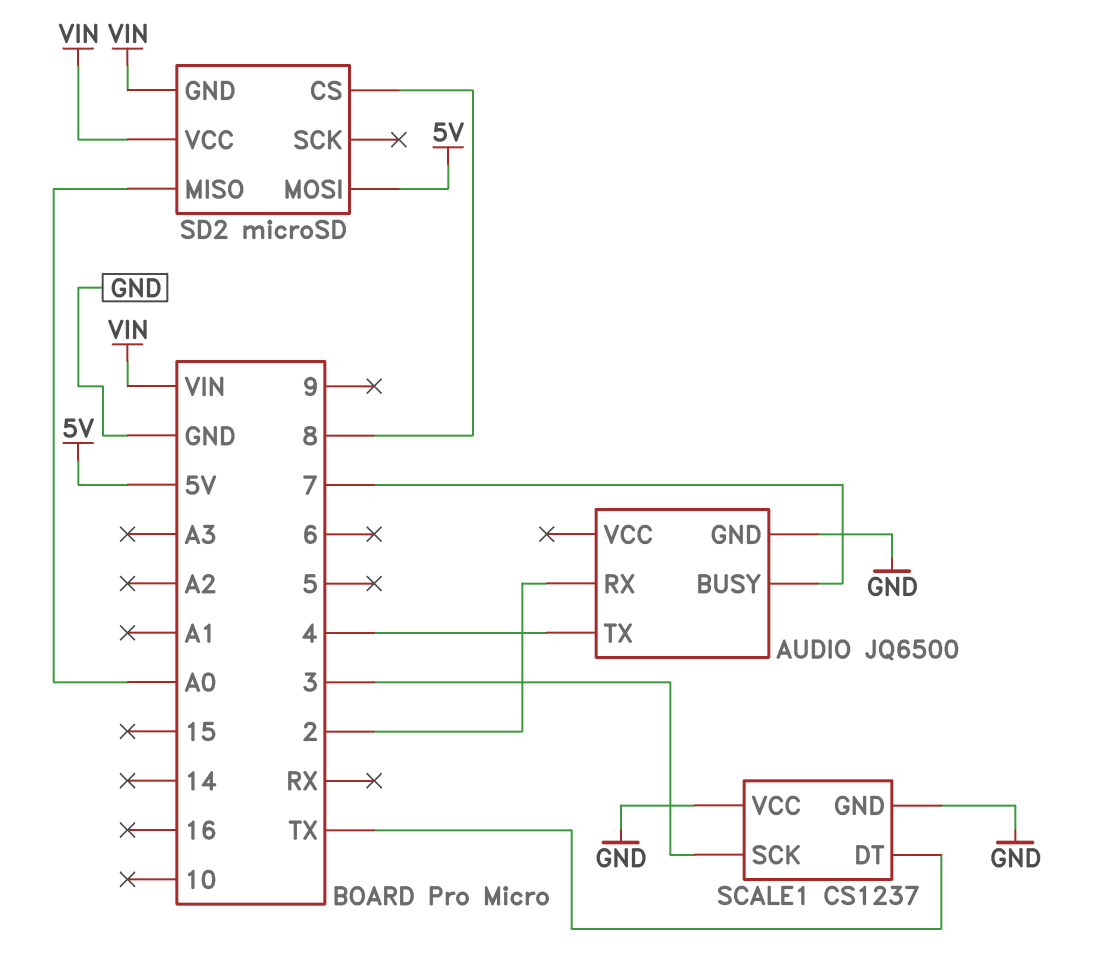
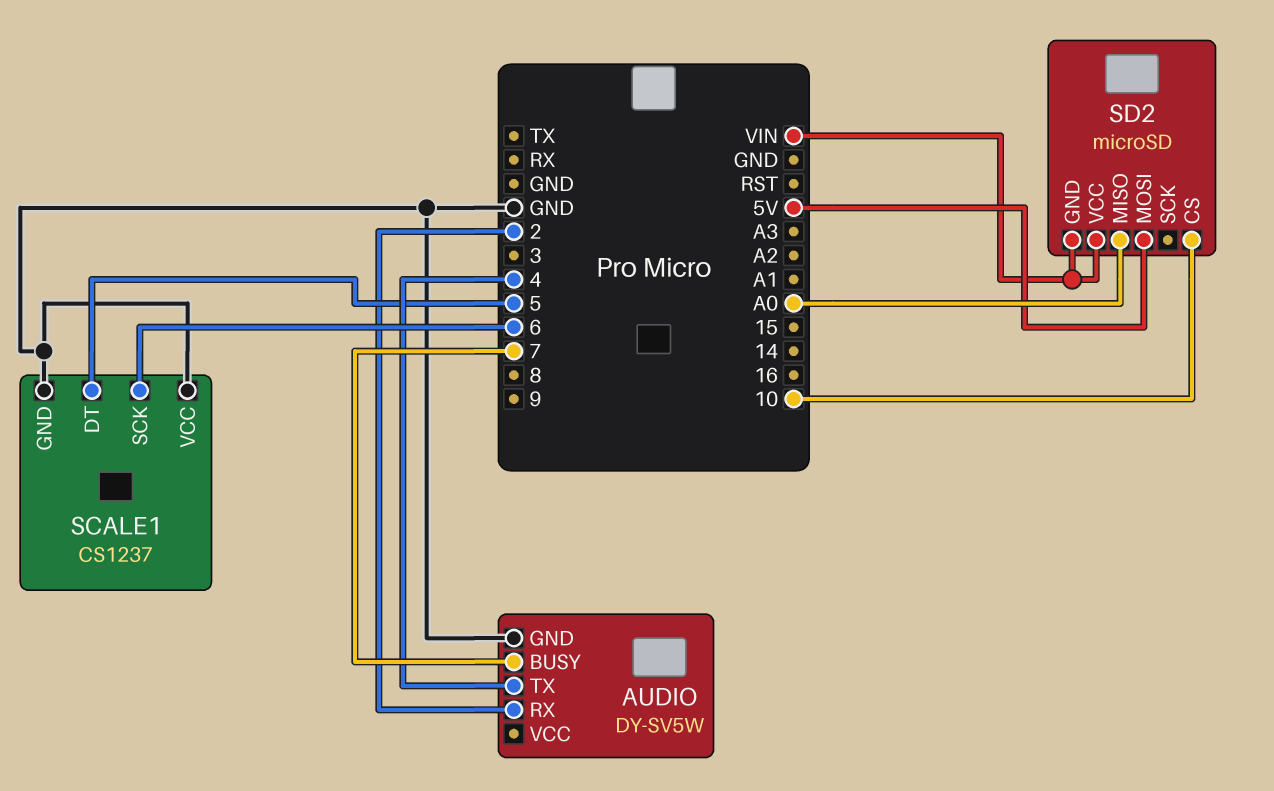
AUDIO: JQ6500 -> DY-SV5W
SCALE1 pin DT: TX -> 5
SCALE1 pin SCK: 3 -> 6
SD2 pin CS: 8 -> 10

